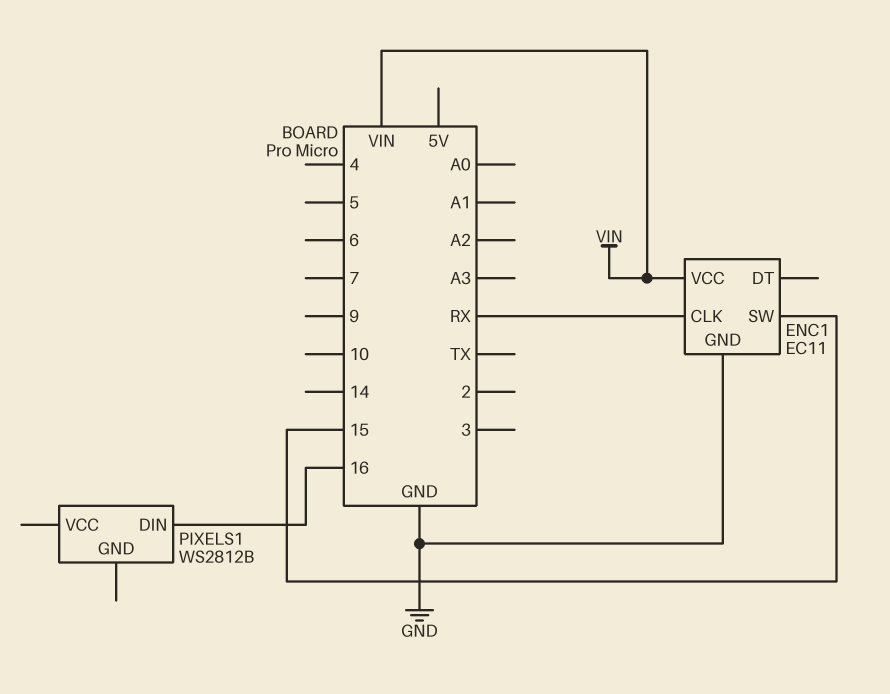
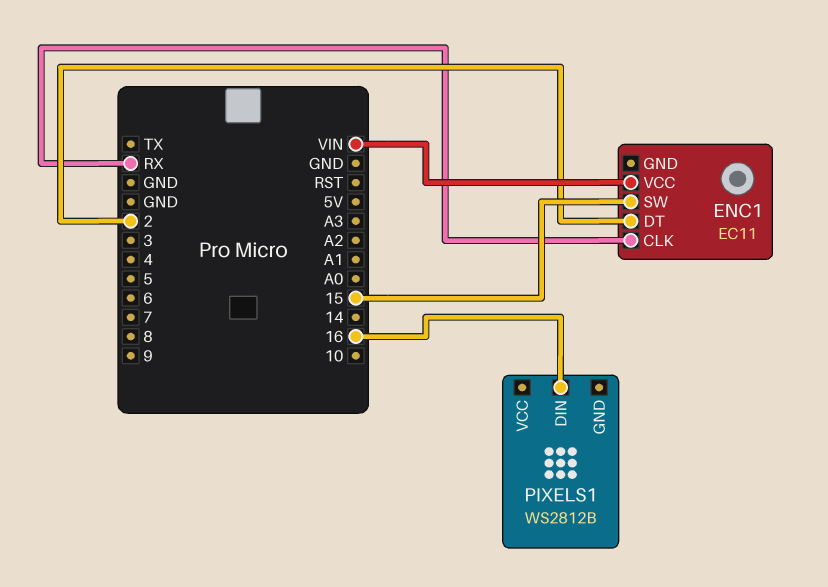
ENC1 pin DT: none -> 2
ENC1 pin GND: GND -> none

